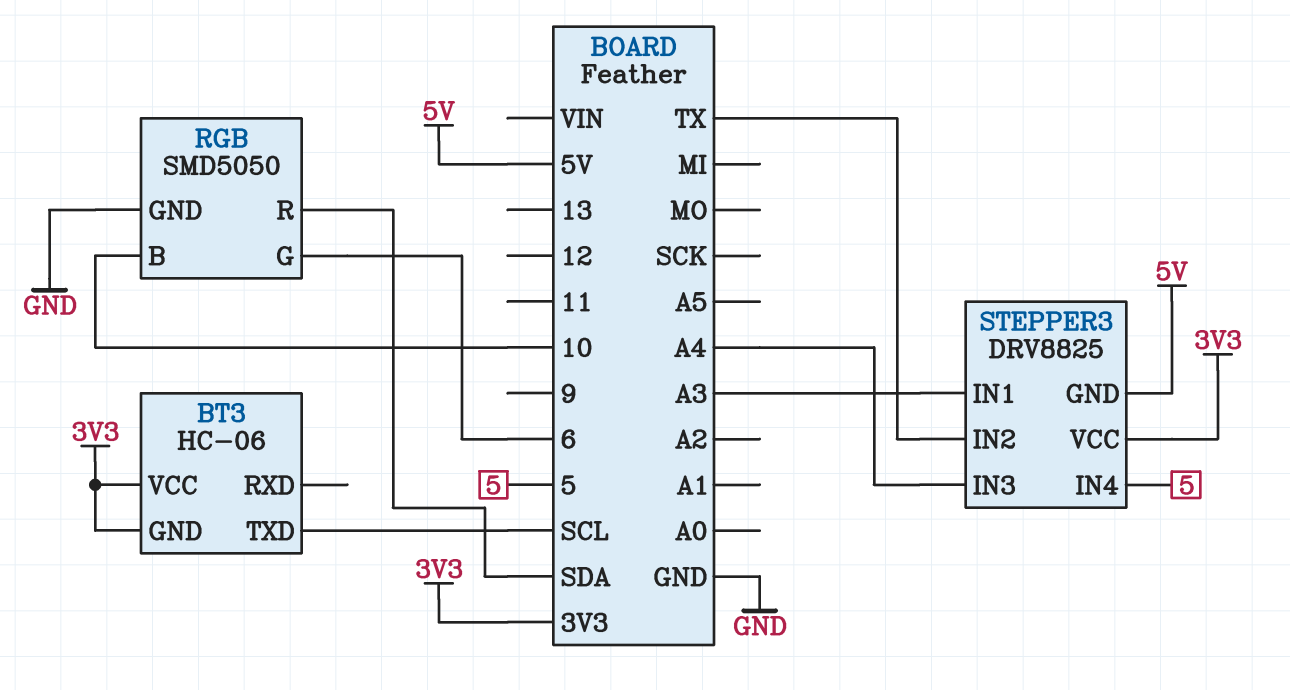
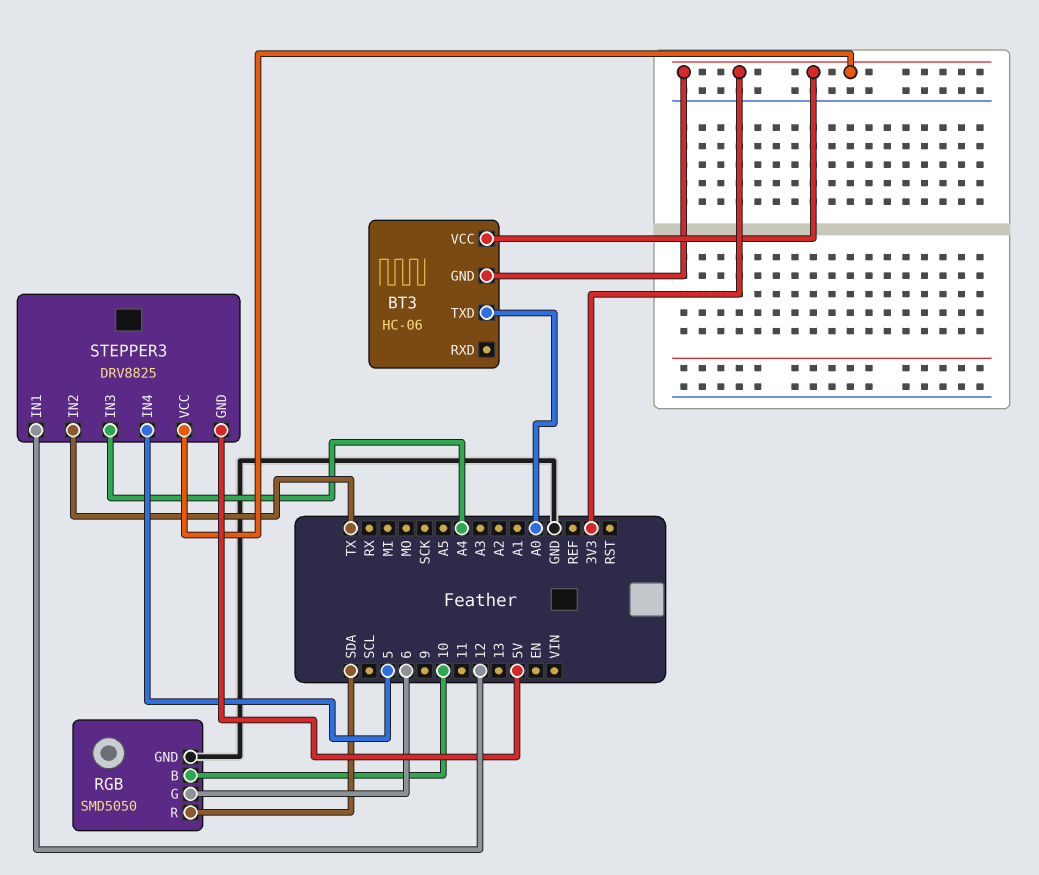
BT3 pin TXD: SCL -> A0
STEPPER3 pin IN1: A3 -> 12

